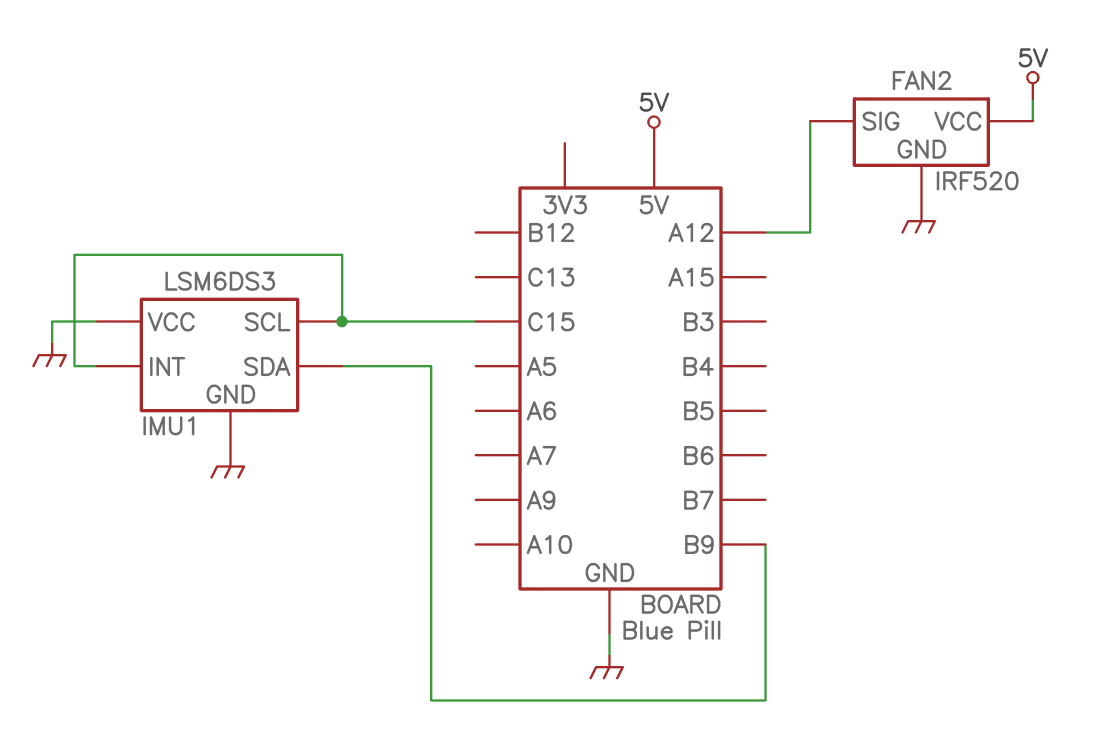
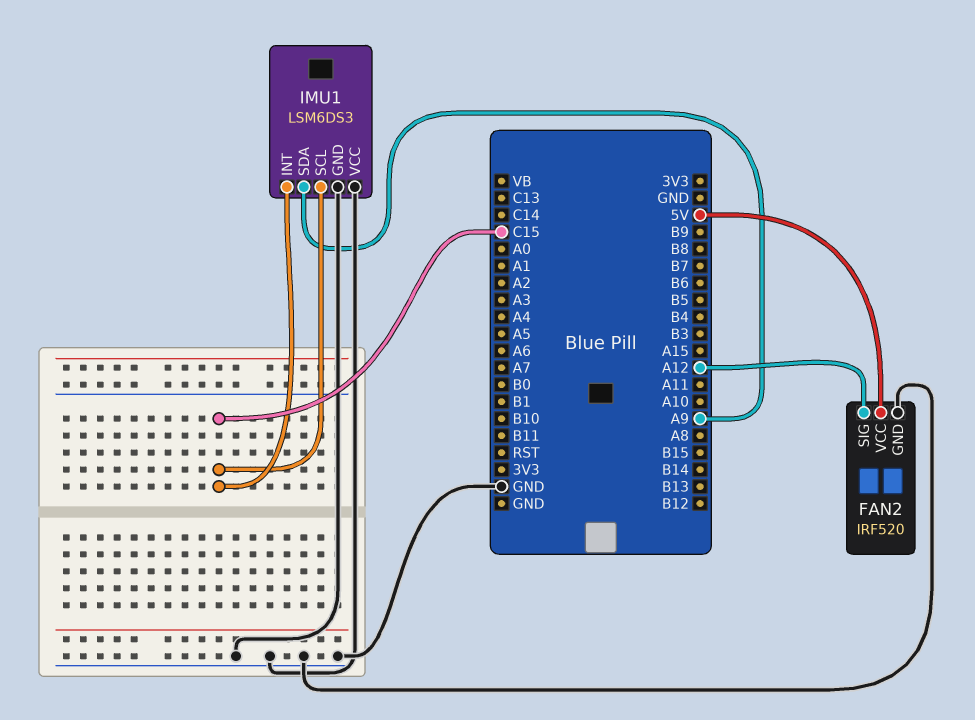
IMU1 pin SDA: B9 -> A9

